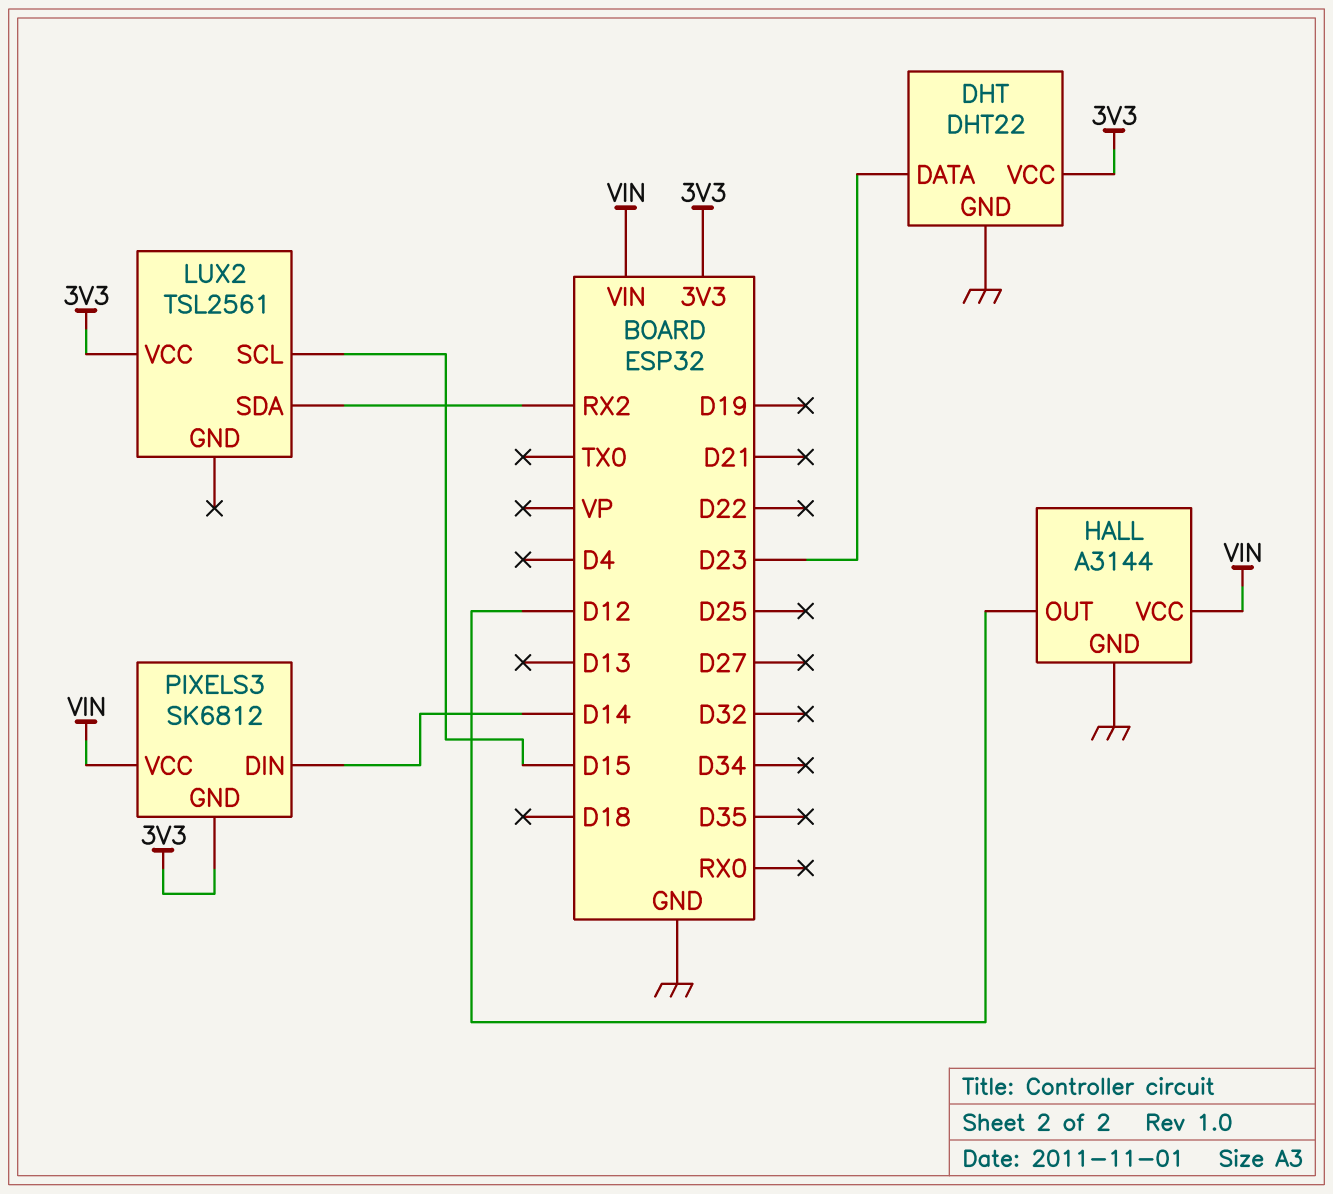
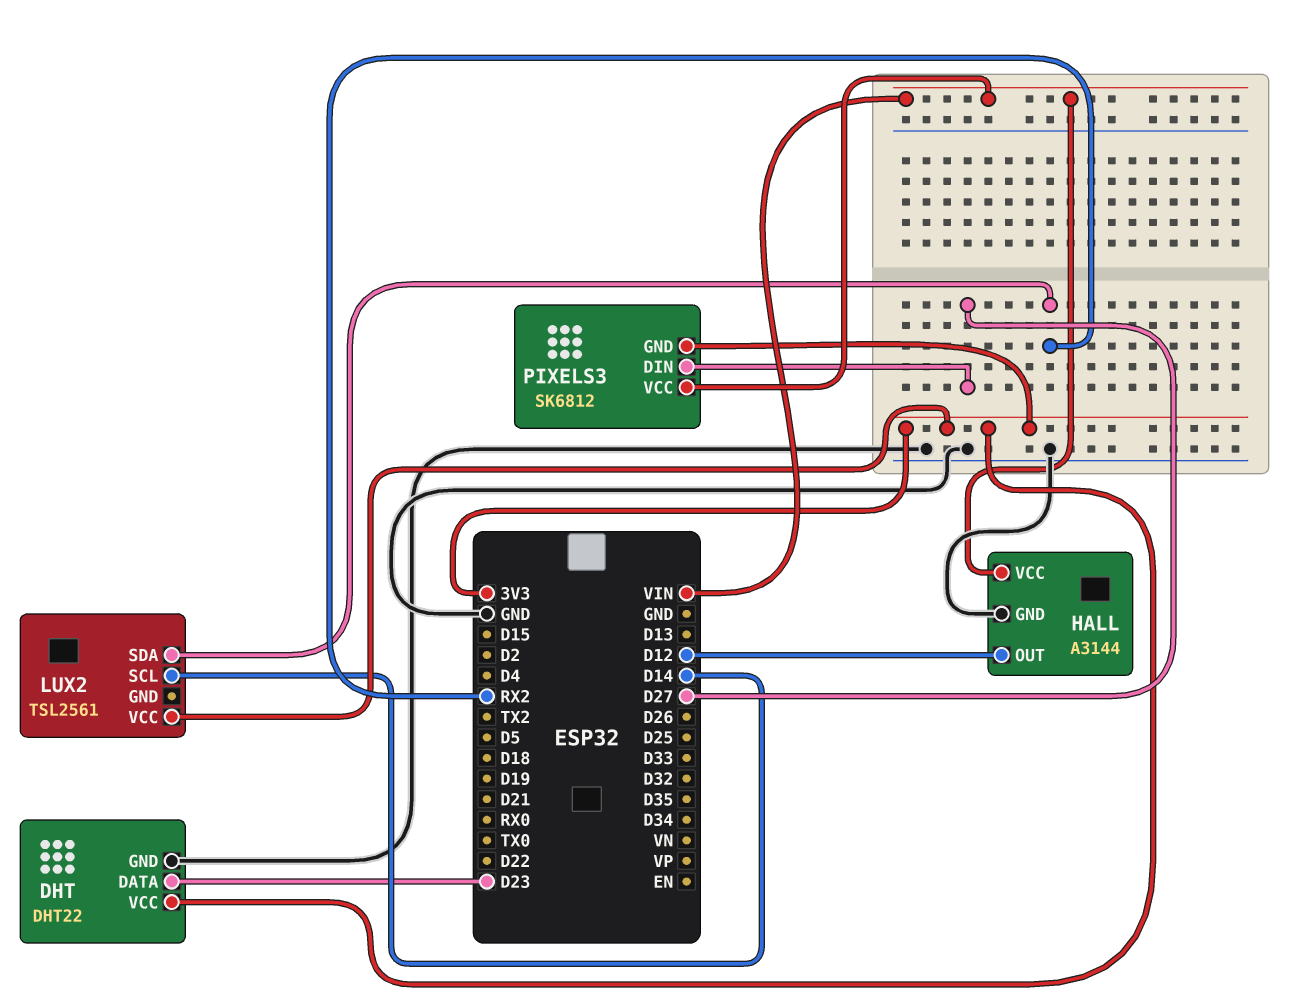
LUX2 pin SCL: D15 -> D14
PIXELS3 pin DIN: D14 -> D27

